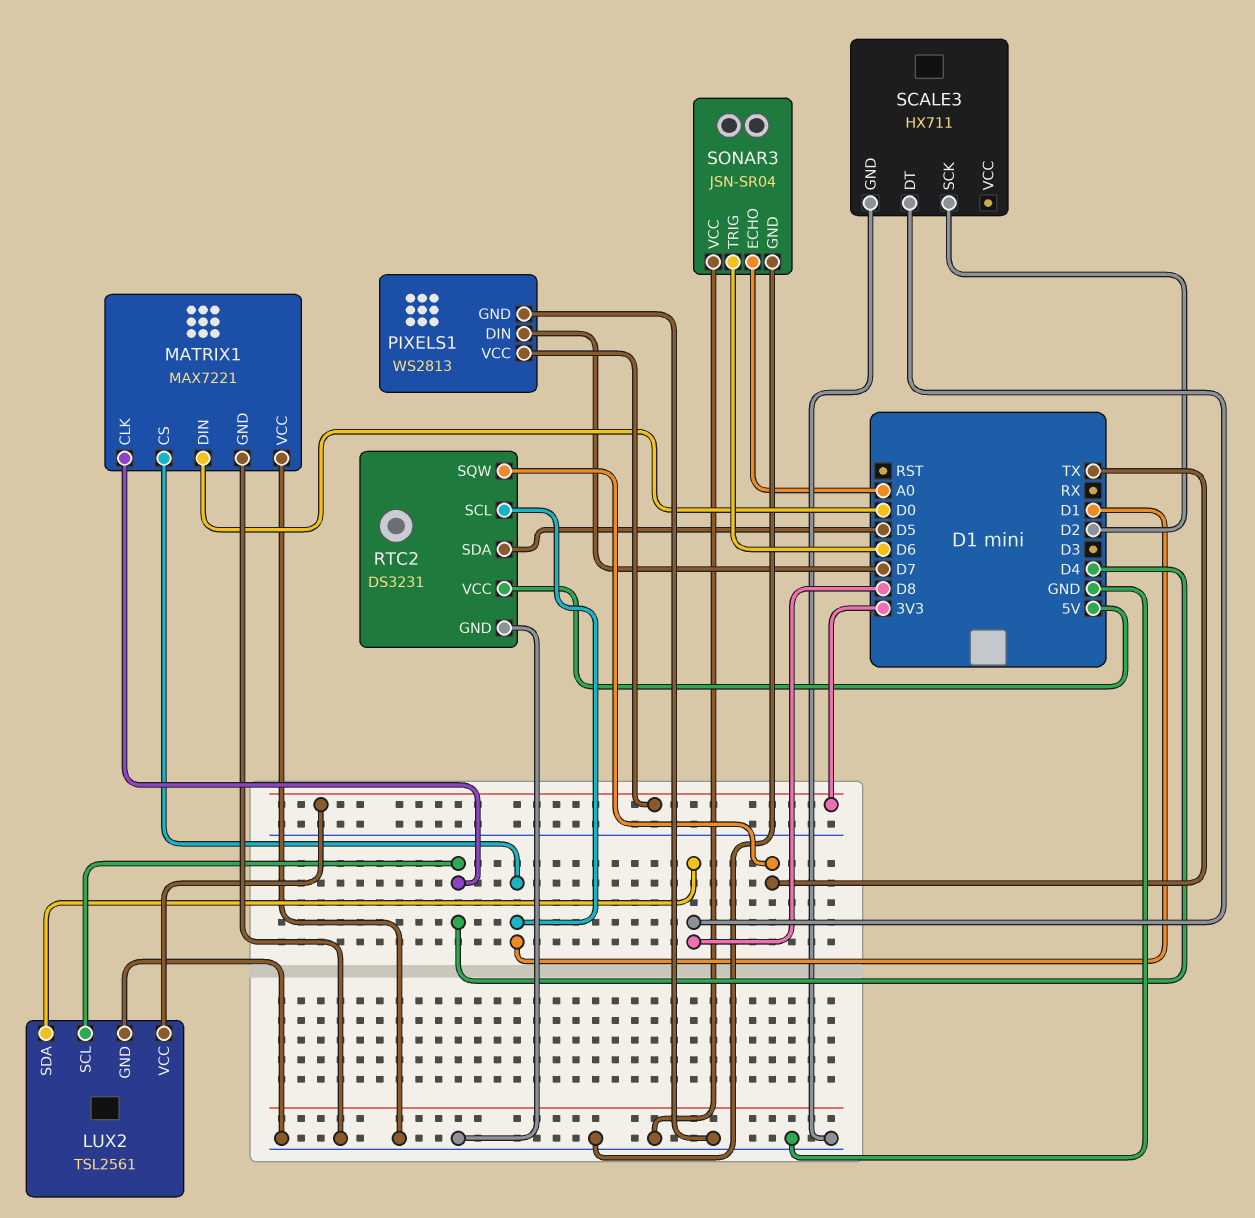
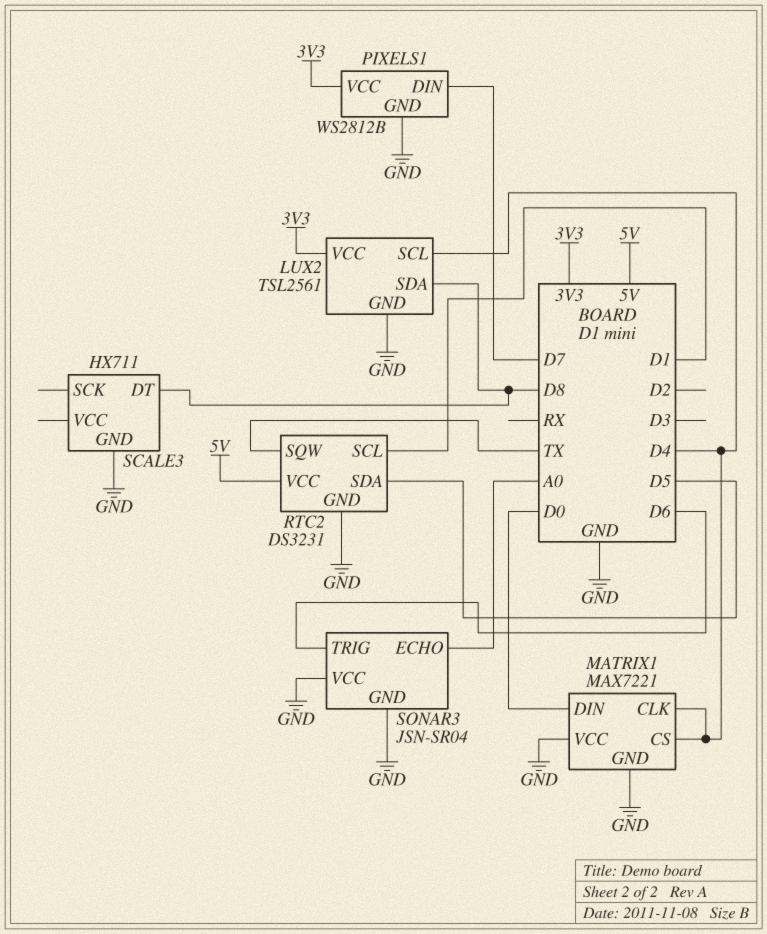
MATRIX1 pin CS: D1 -> D4
PIXELS1: WS2813 -> WS2812B
SCALE3 pin SCK: D2 -> none

